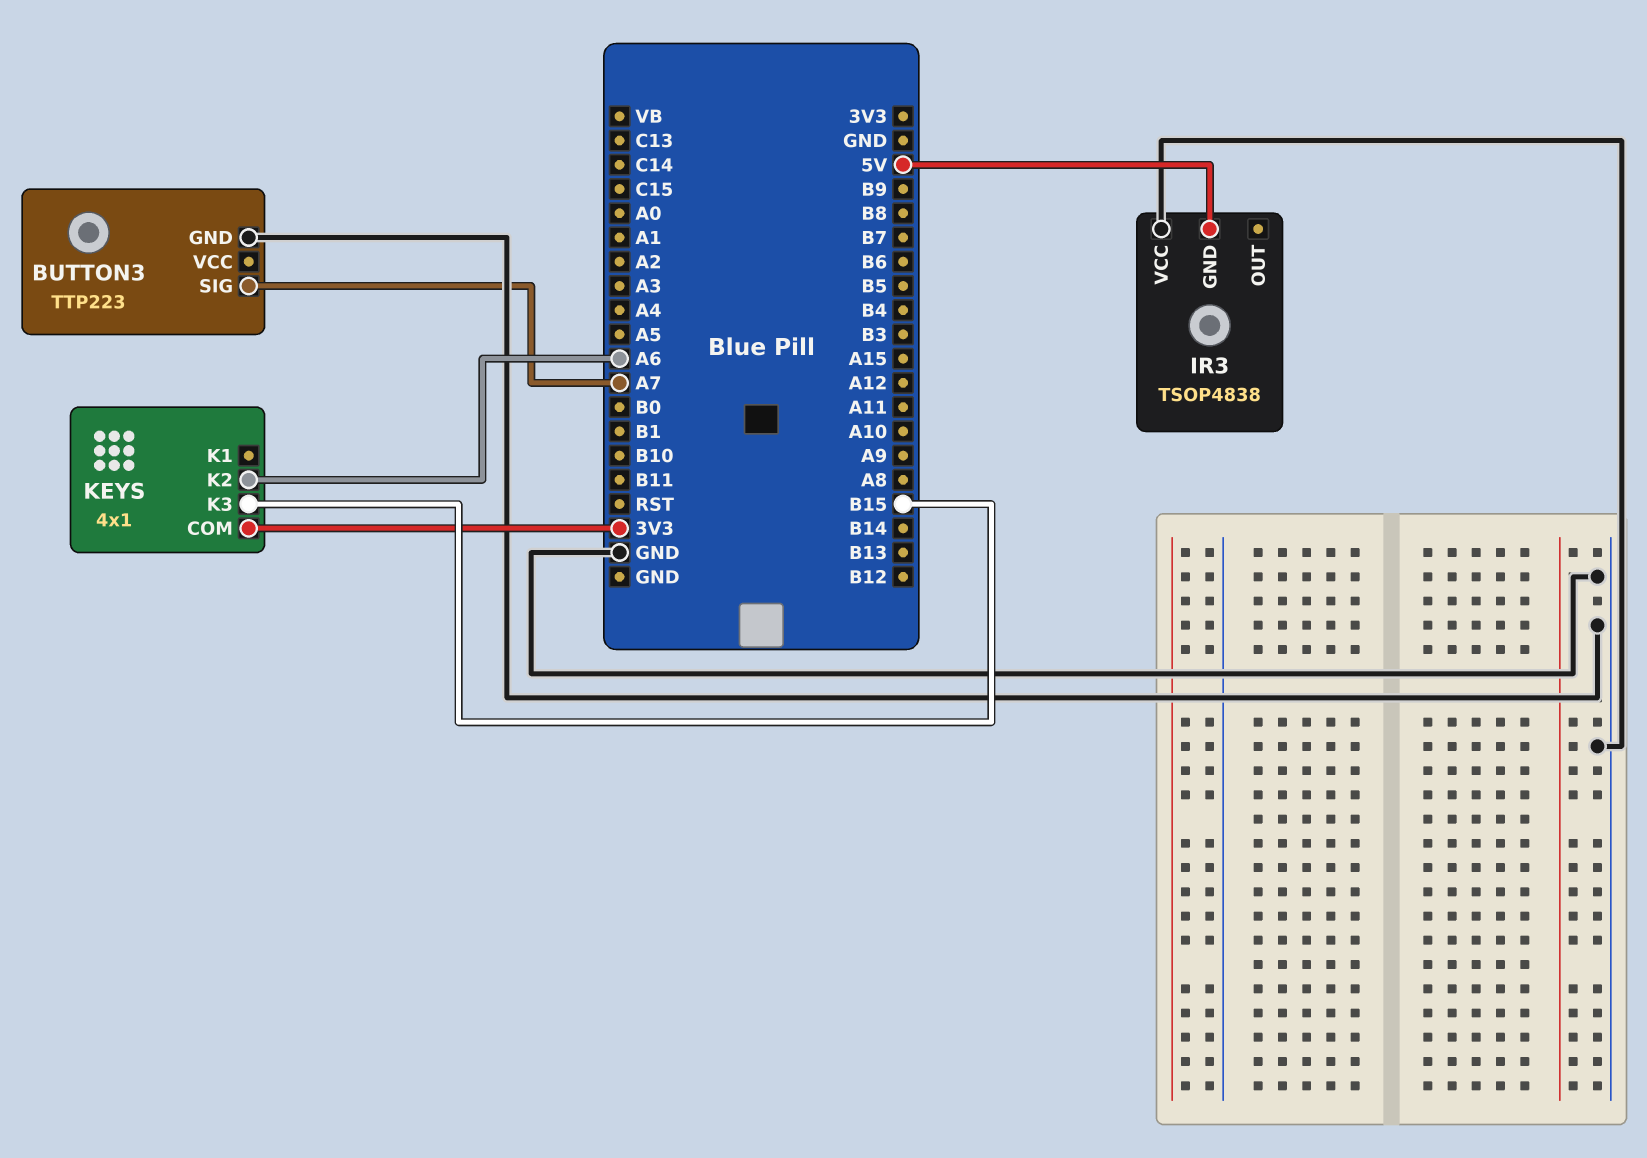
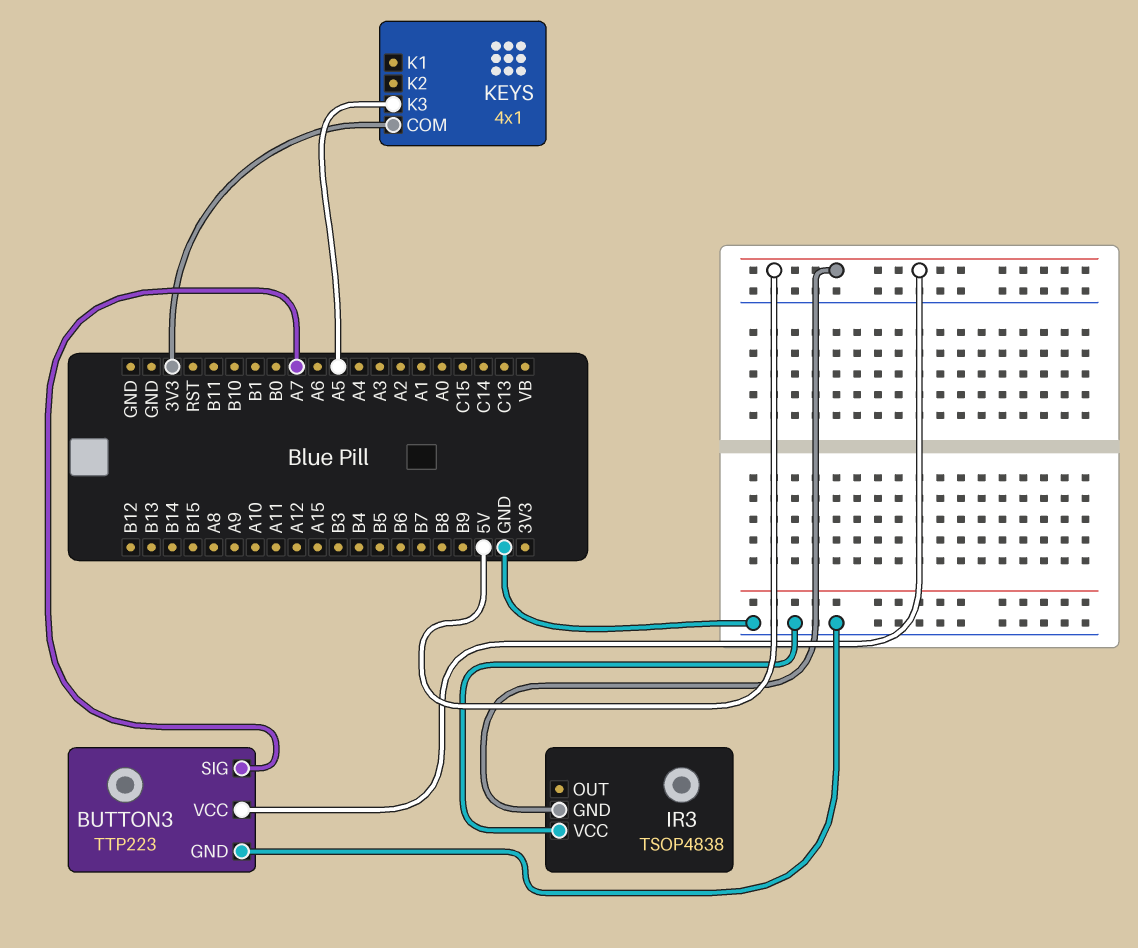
BUTTON3 pin VCC: none -> 5V
KEYS pin K2: A6 -> none
KEYS pin K3: B15 -> A5

